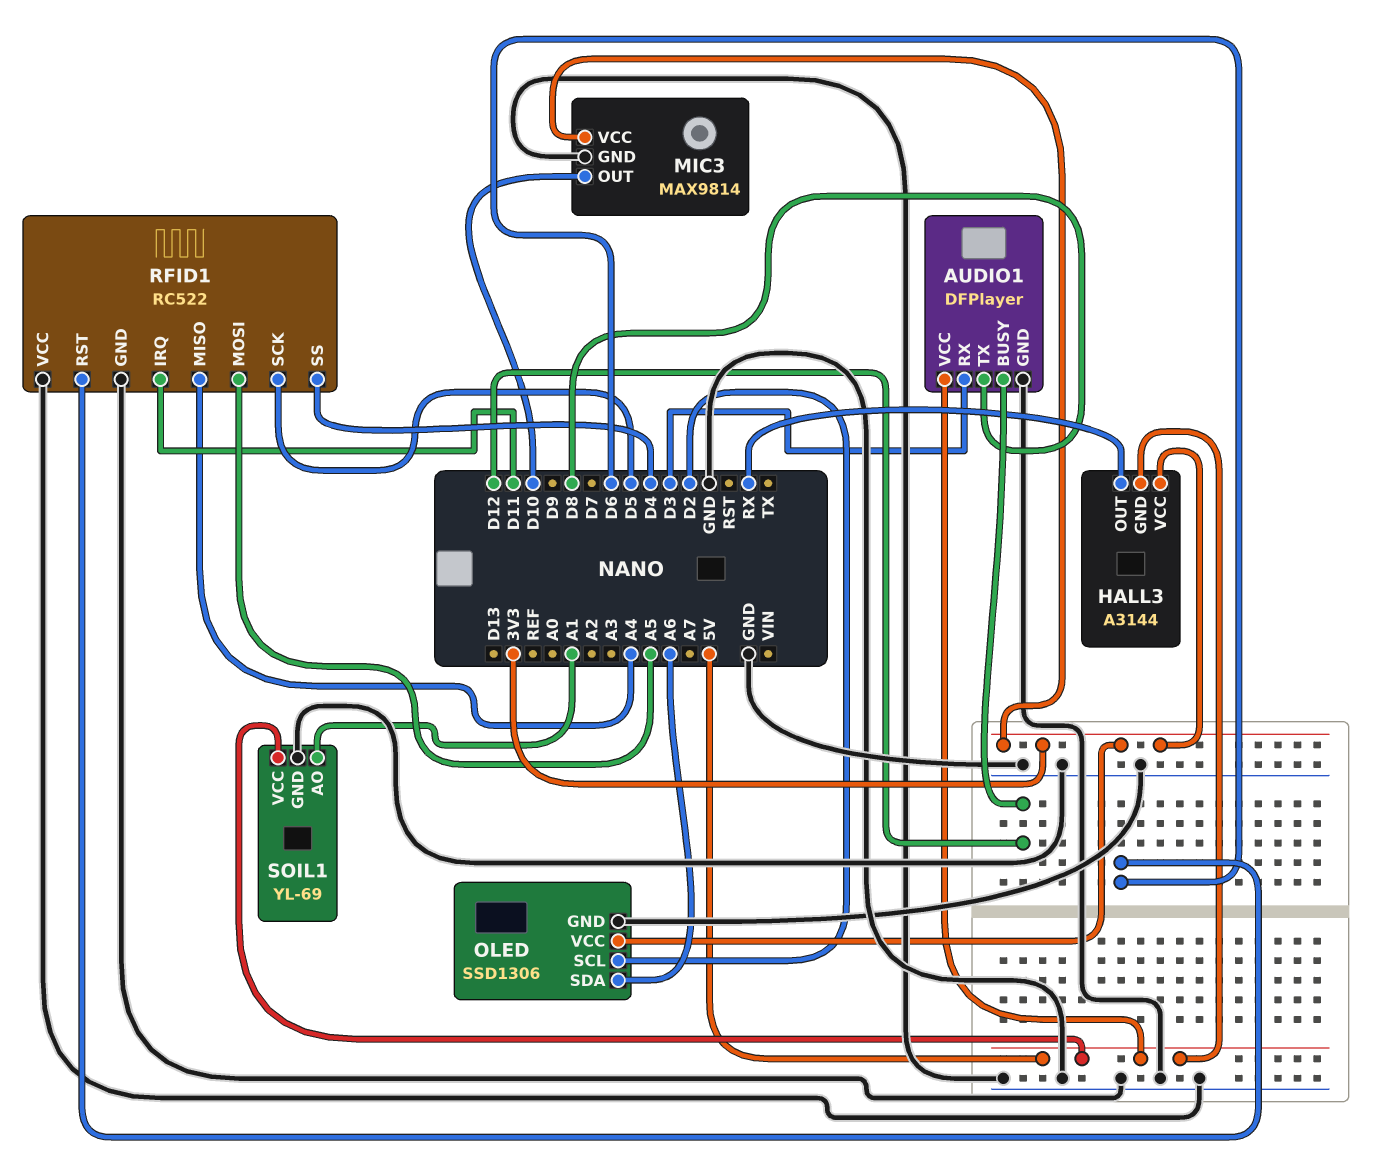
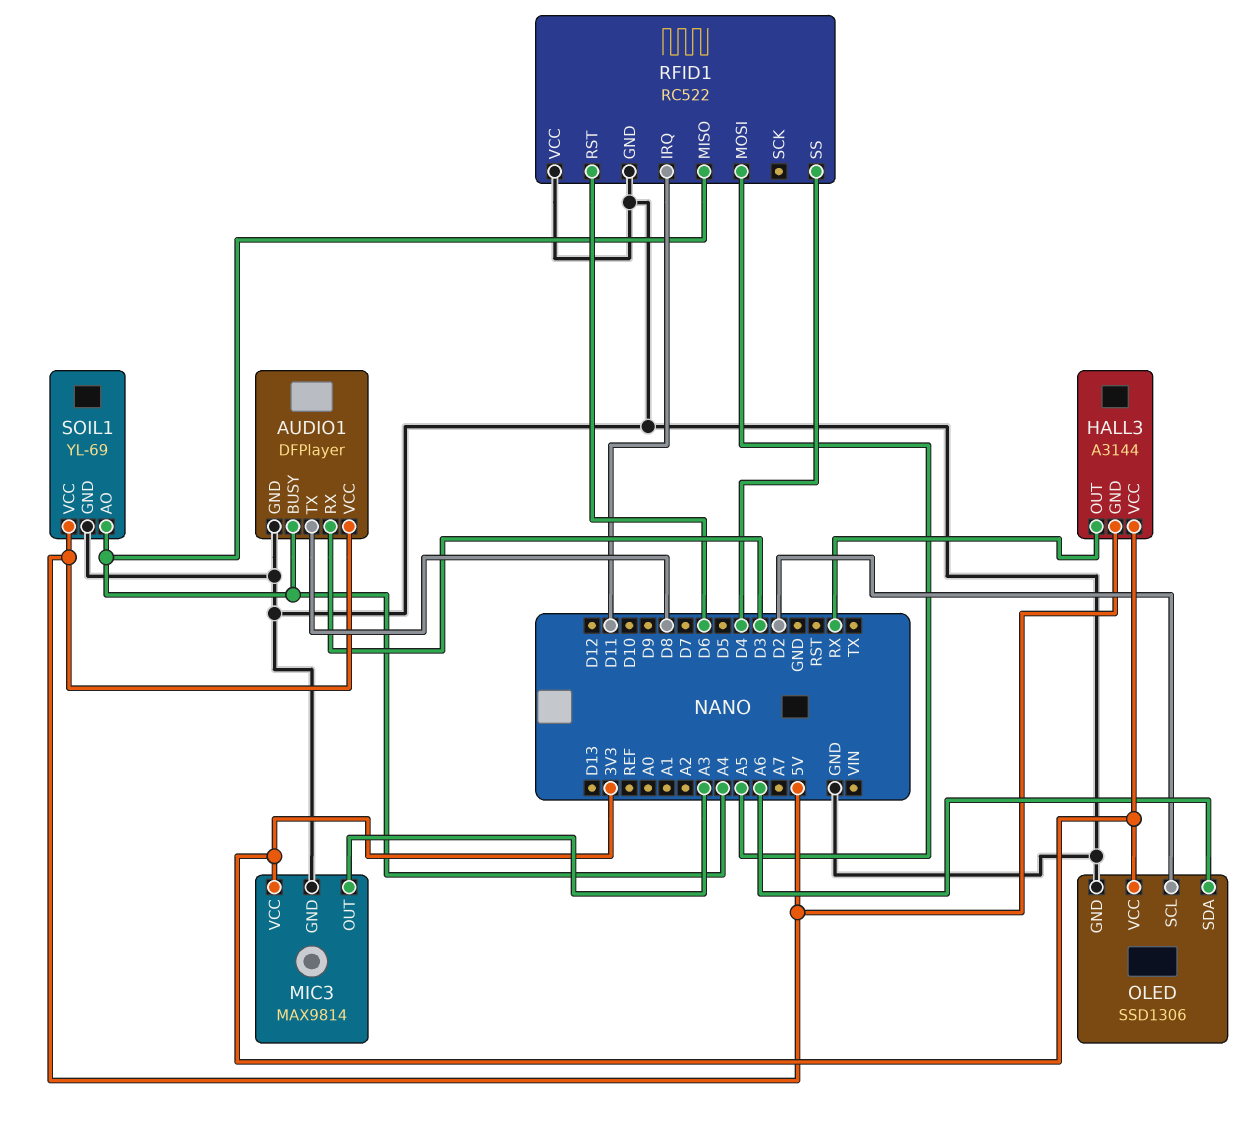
AUDIO1 pin BUSY: D12 -> A4
MIC3 pin OUT: D10 -> A3
RFID1 pin SCK: D5 -> none
SOIL1 pin AO: A1 -> A4

